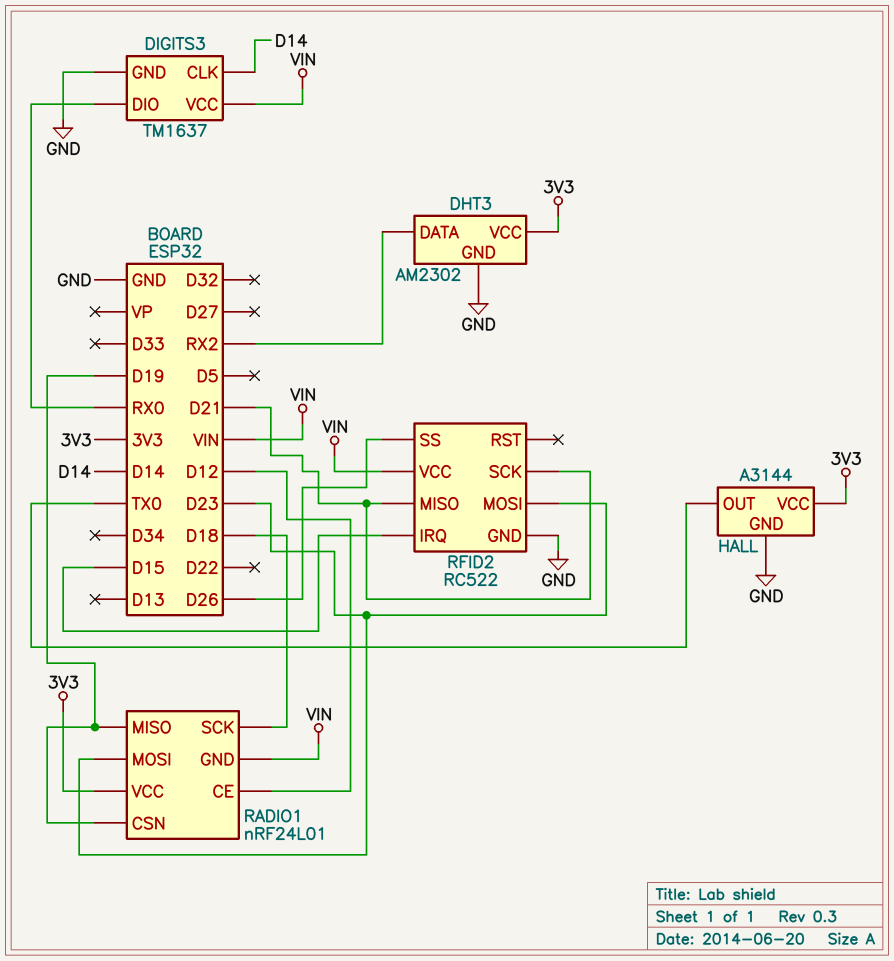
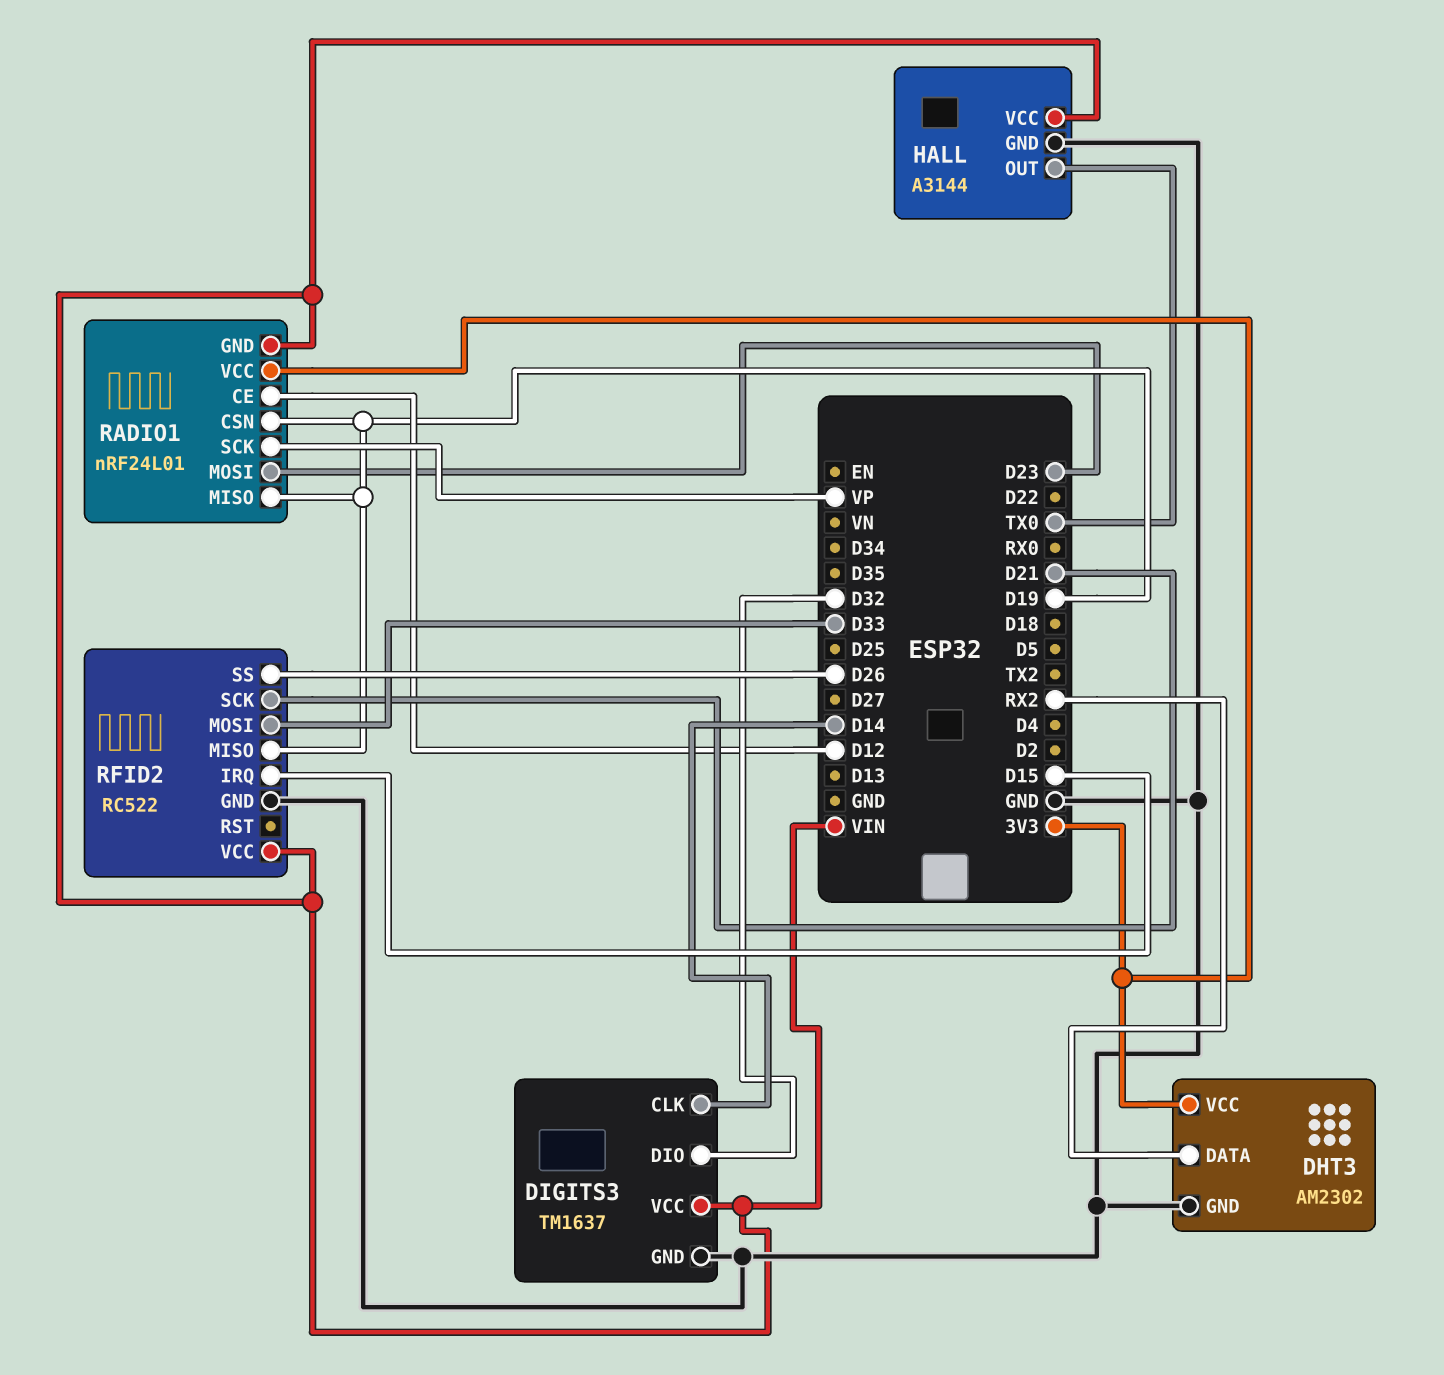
DIGITS3 pin DIO: RX0 -> D32
HALL pin VCC: 3V3 -> VIN
RADIO1 pin SCK: D18 -> VP
RFID2 pin MISO: D21 -> D19
RFID2 pin MOSI: D23 -> D33

